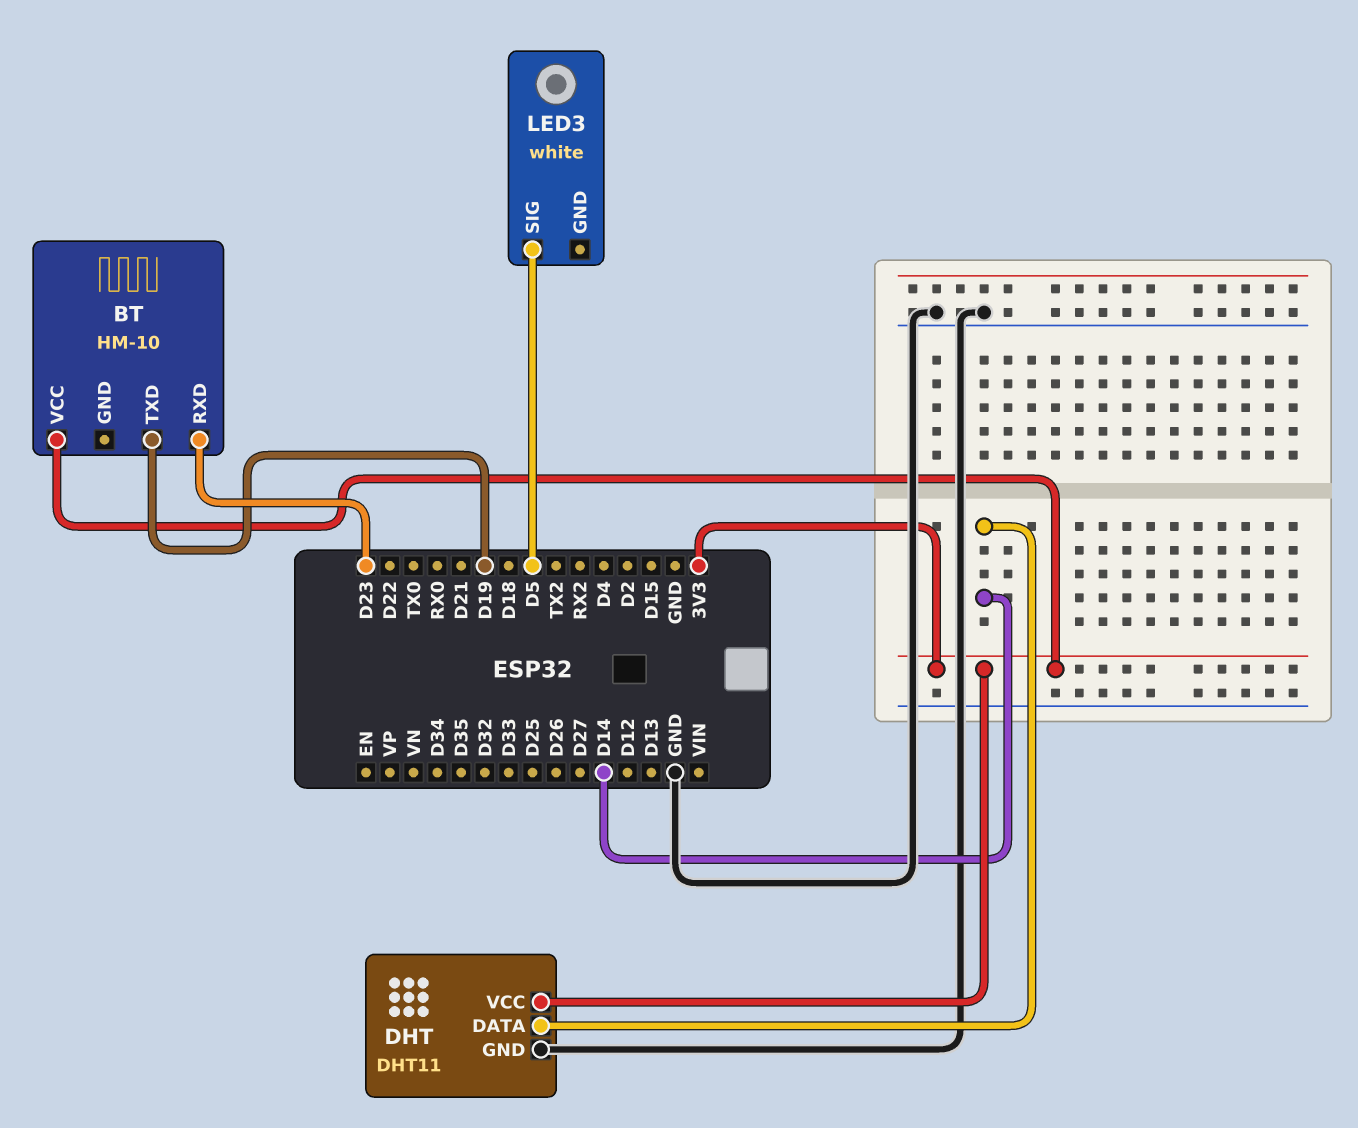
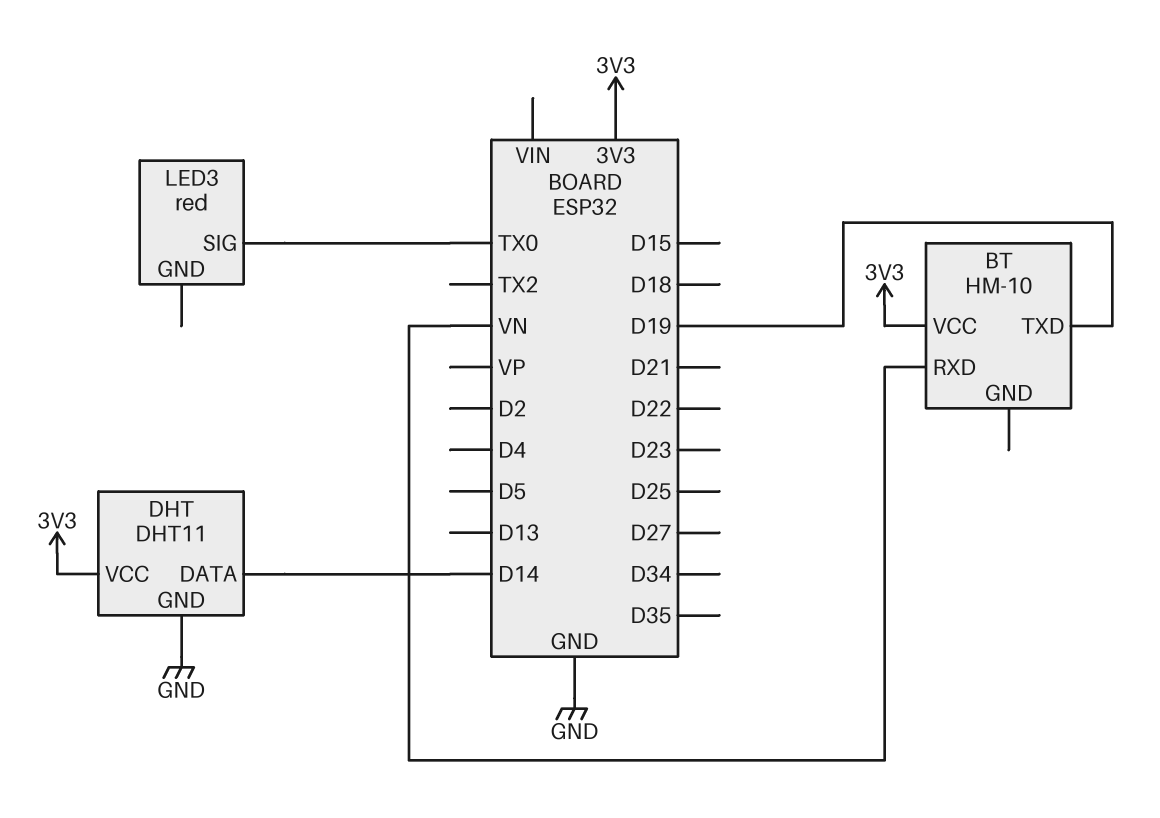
BT pin RXD: D23 -> VN
LED3: white -> red
LED3 pin SIG: D5 -> TX0

